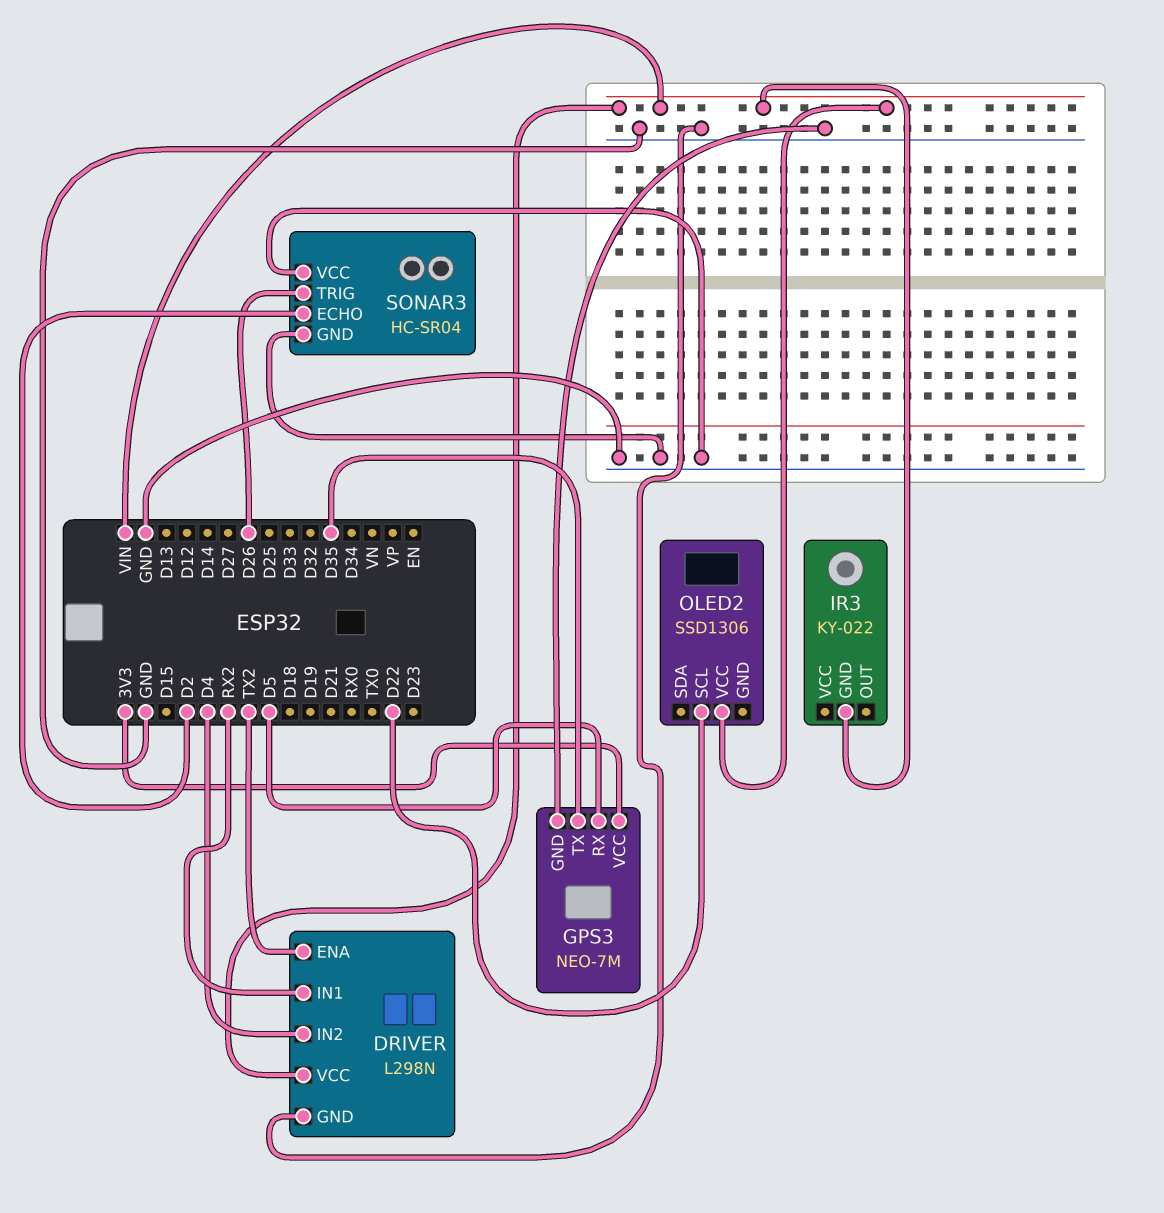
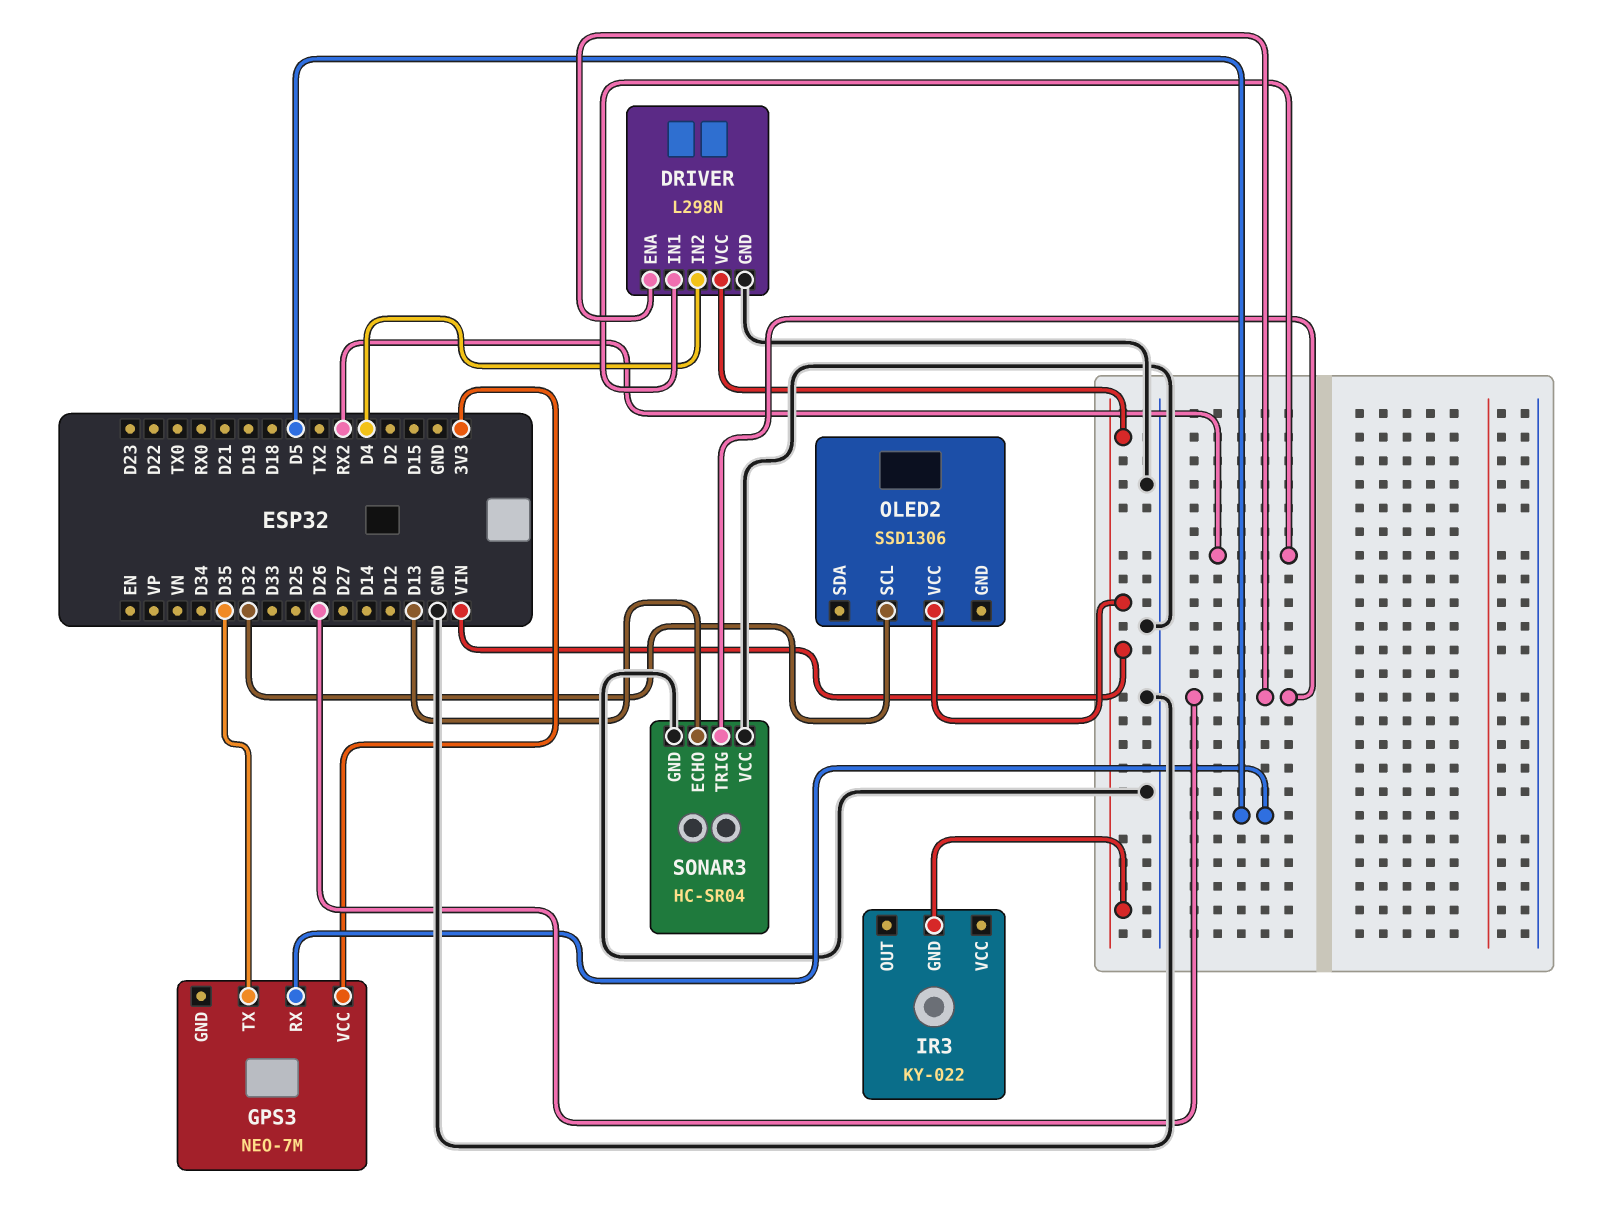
DRIVER pin ENA: TX2 -> D26
GPS3 pin GND: GND -> none
OLED2 pin SCL: D22 -> D32
SONAR3 pin ECHO: D2 -> D13

